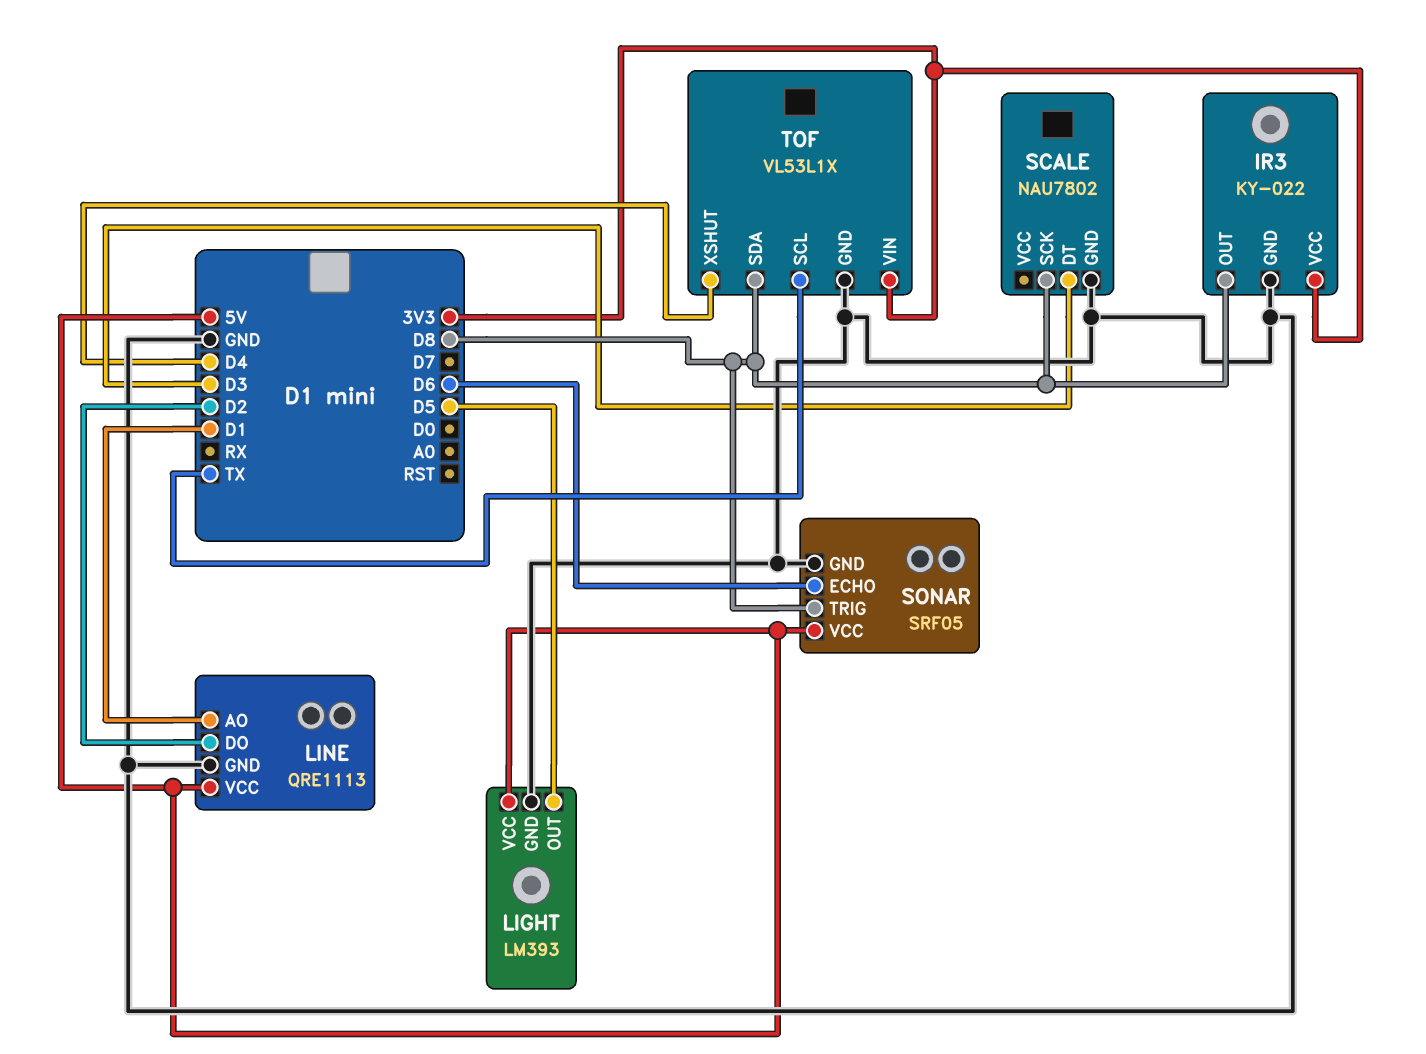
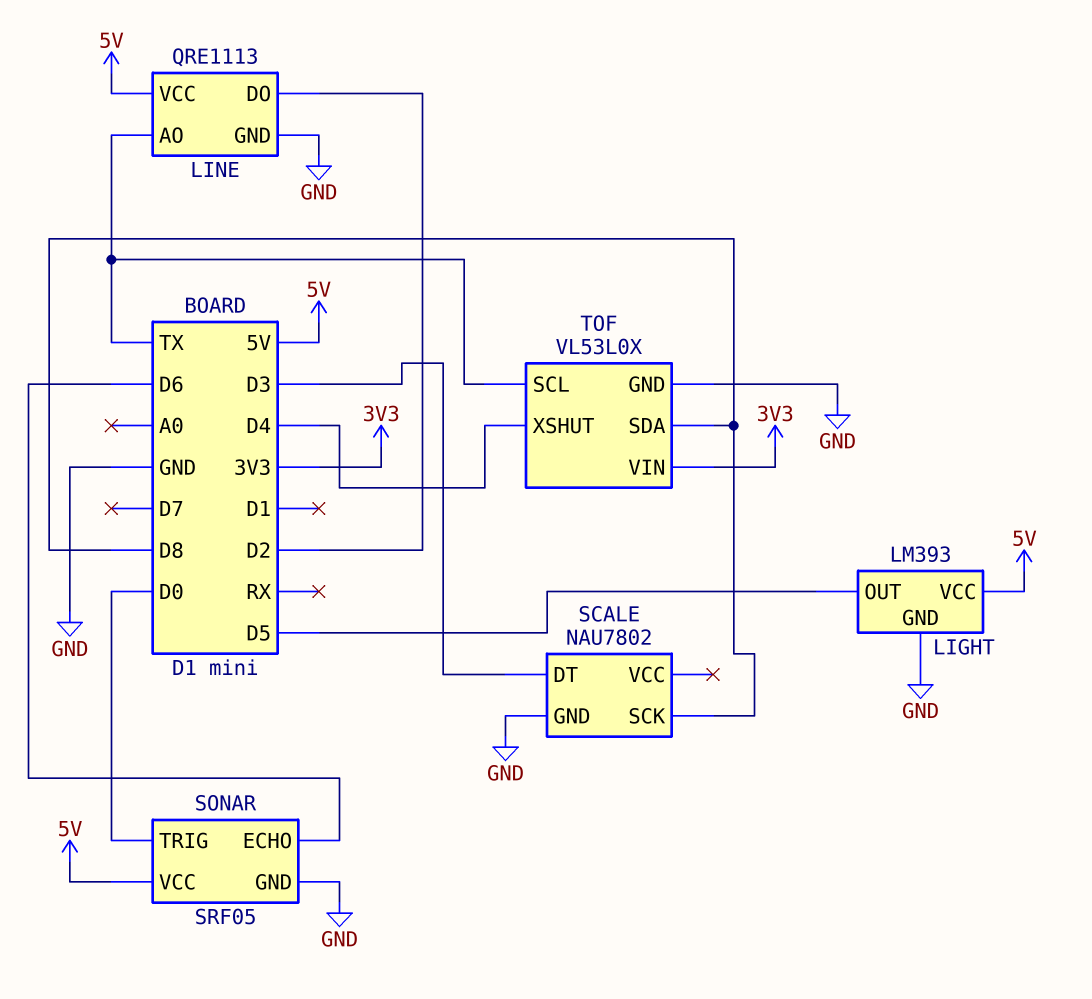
IR3: KY-022 -> none
IR3 pin GND: GND -> none
IR3 pin OUT: D8 -> none
IR3 pin VCC: 3V3 -> none
LINE pin AO: D1 -> TX
SONAR pin TRIG: D8 -> D0
TOF: VL53L1X -> VL53L0X

